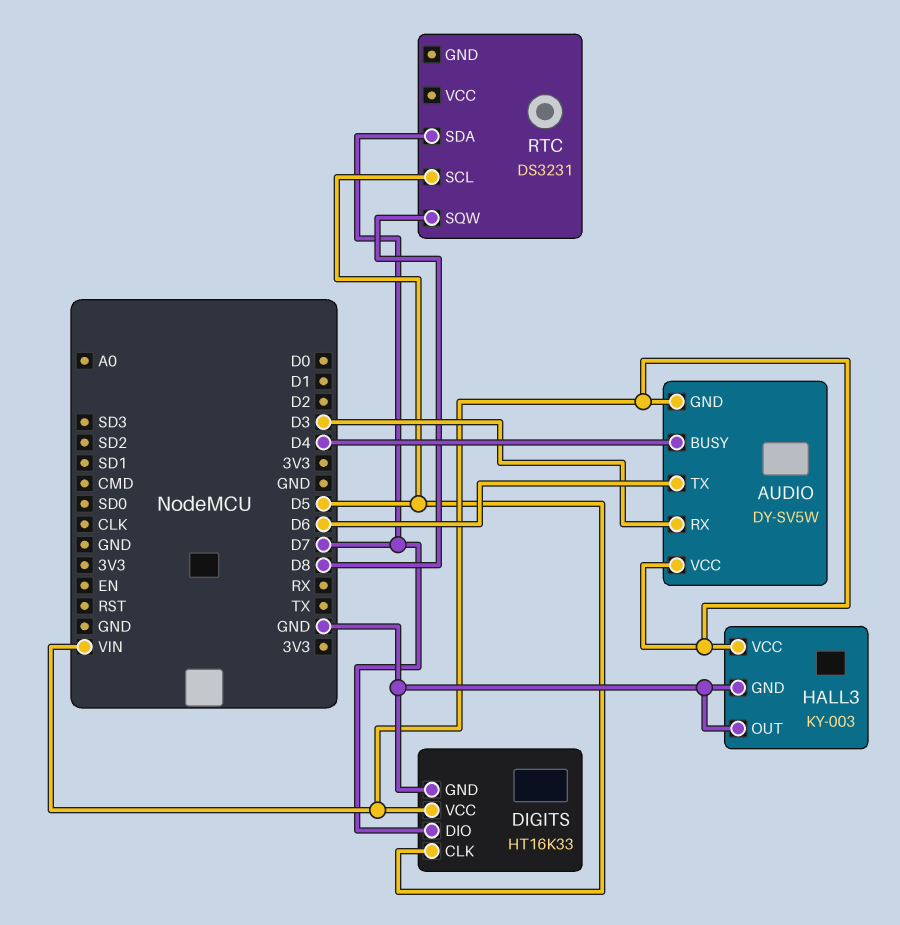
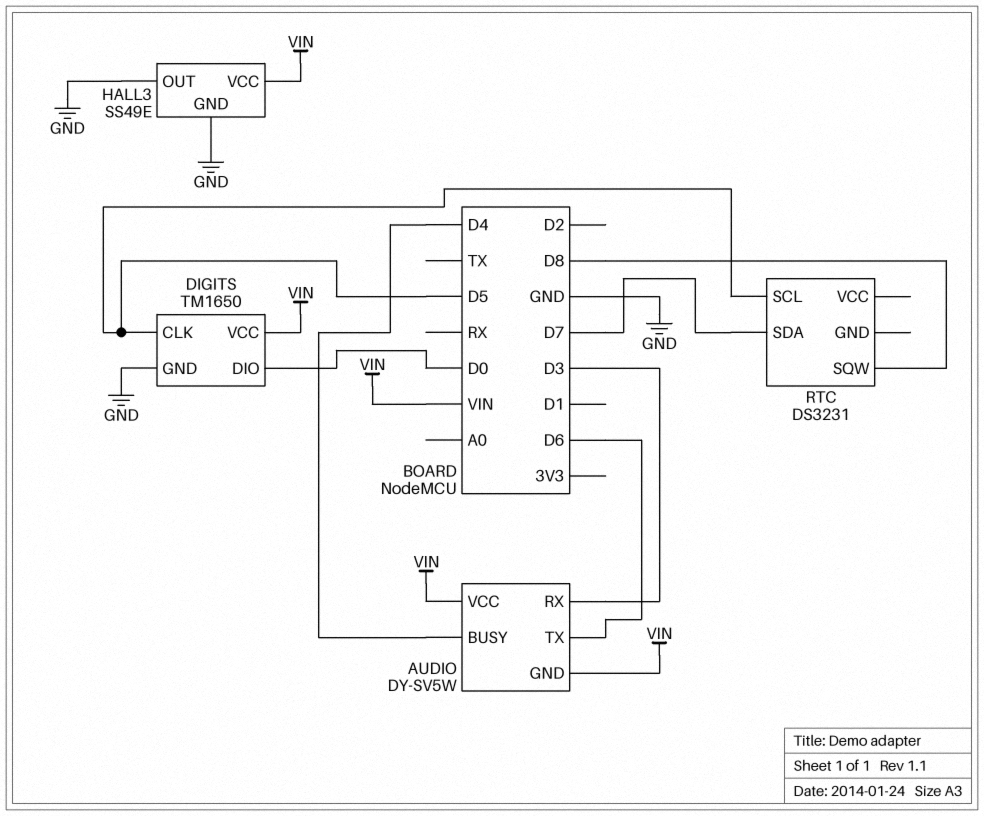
DIGITS: HT16K33 -> TM1650
DIGITS pin DIO: D7 -> D0
HALL3: KY-003 -> SS49E

